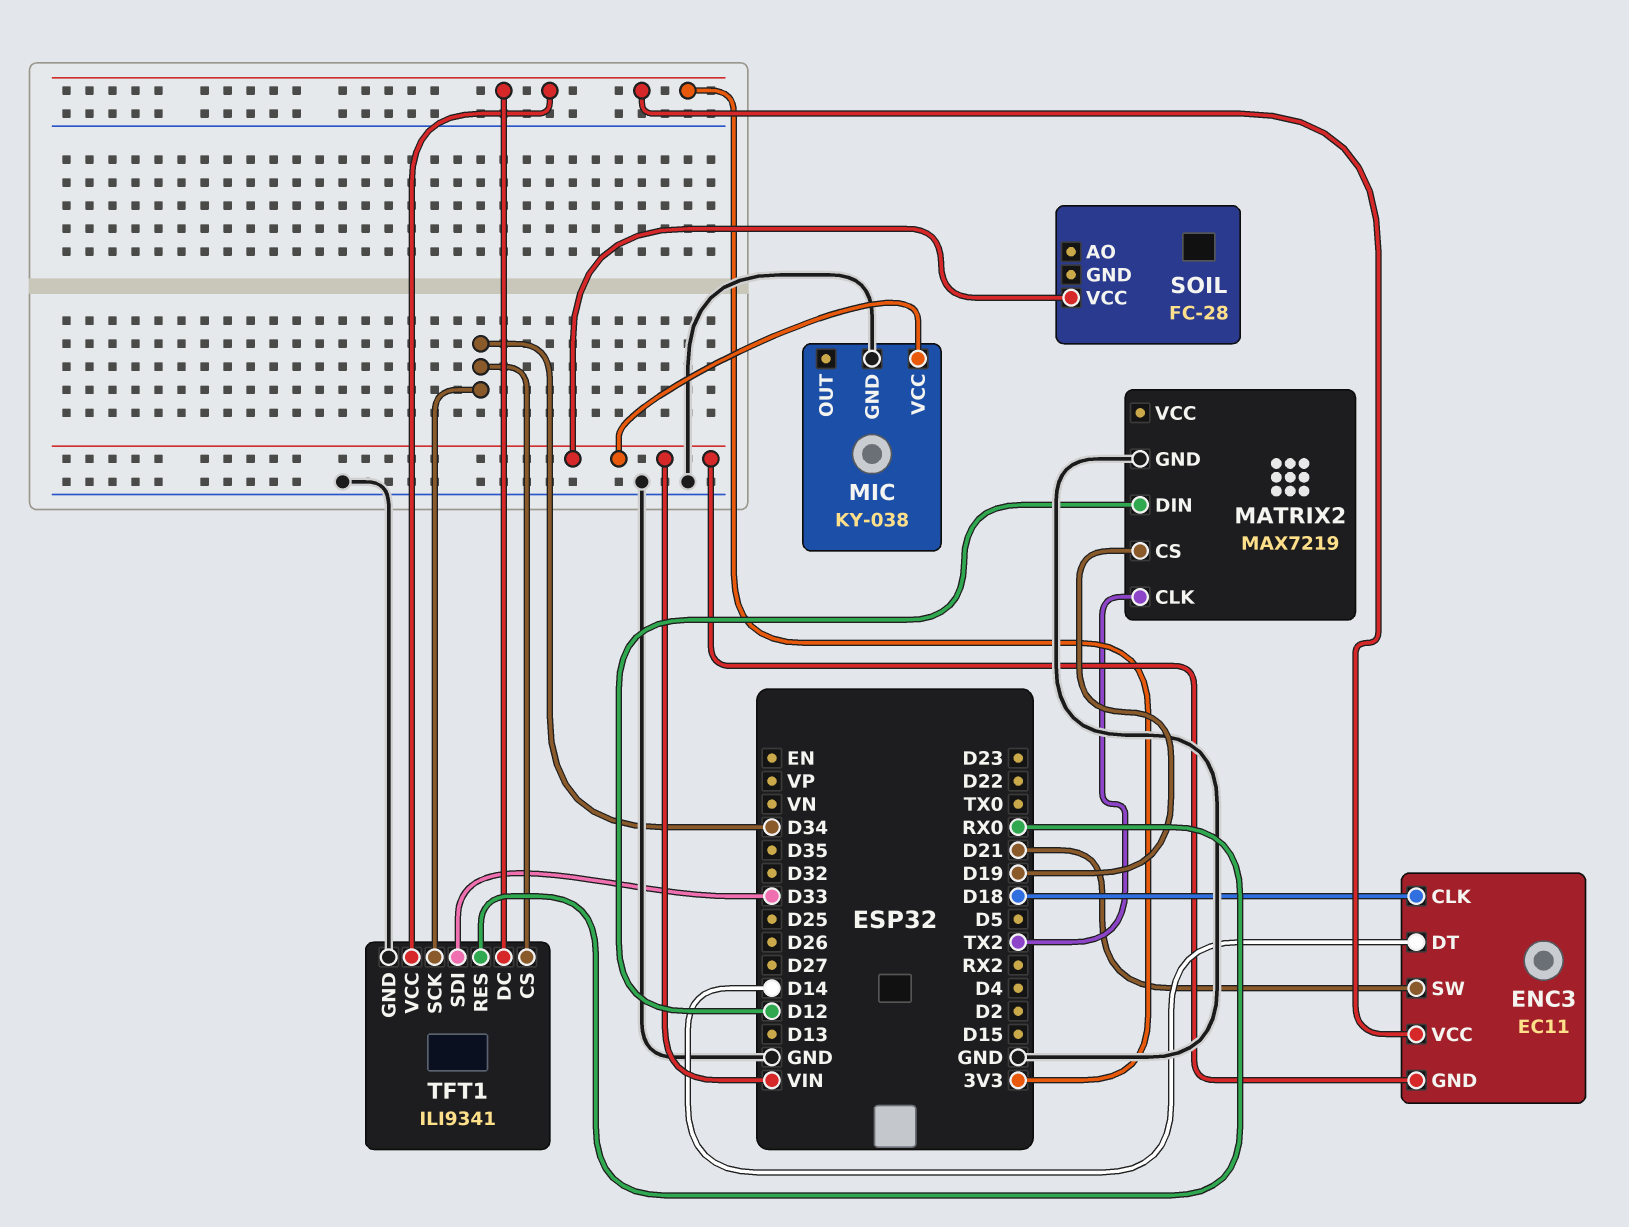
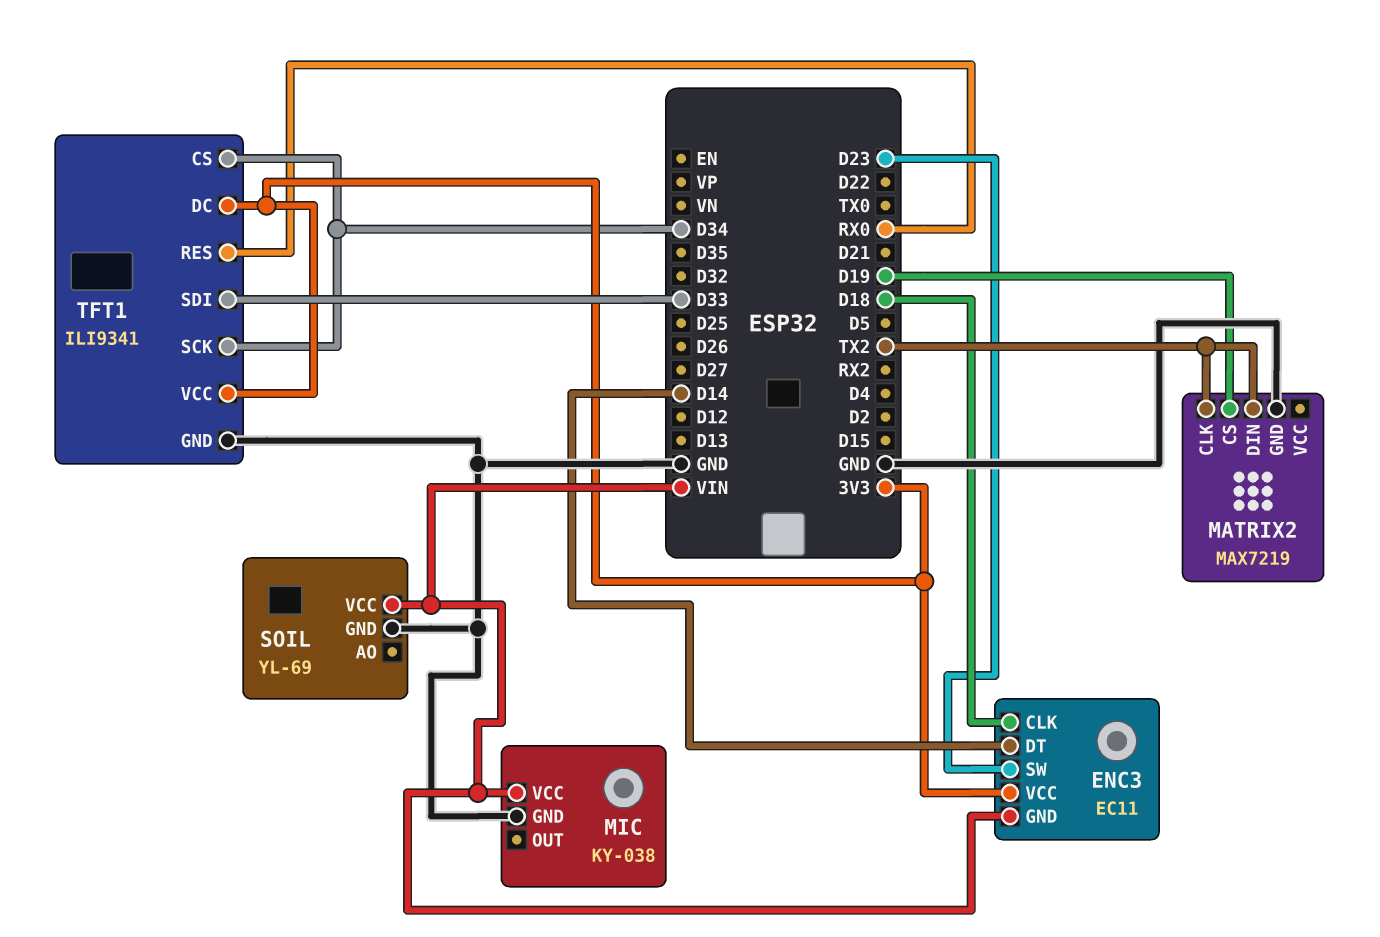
ENC3 pin SW: D21 -> D23
MATRIX2 pin DIN: D12 -> TX2
SOIL: FC-28 -> YL-69
SOIL pin GND: none -> GND

